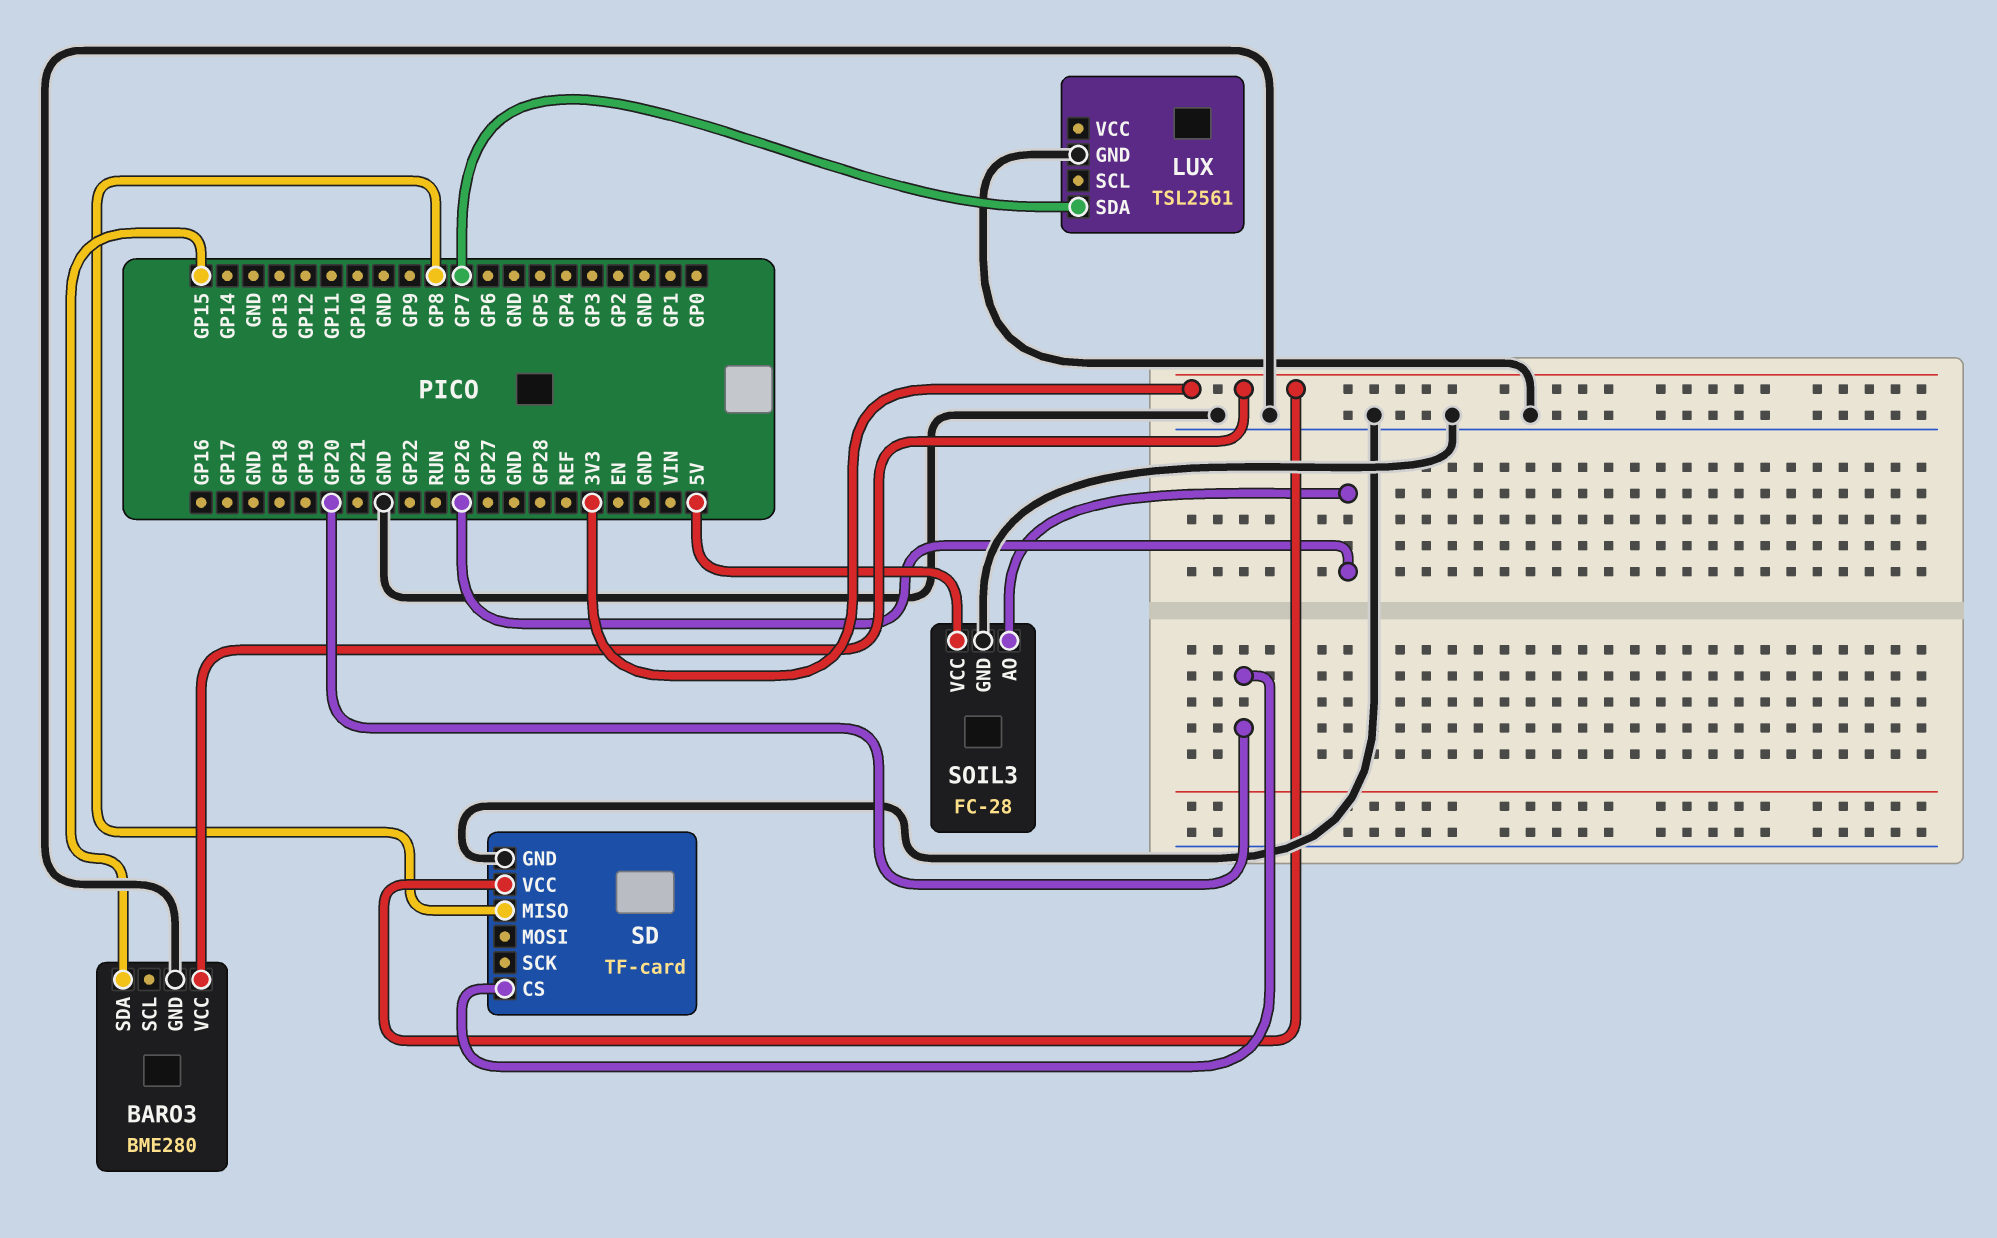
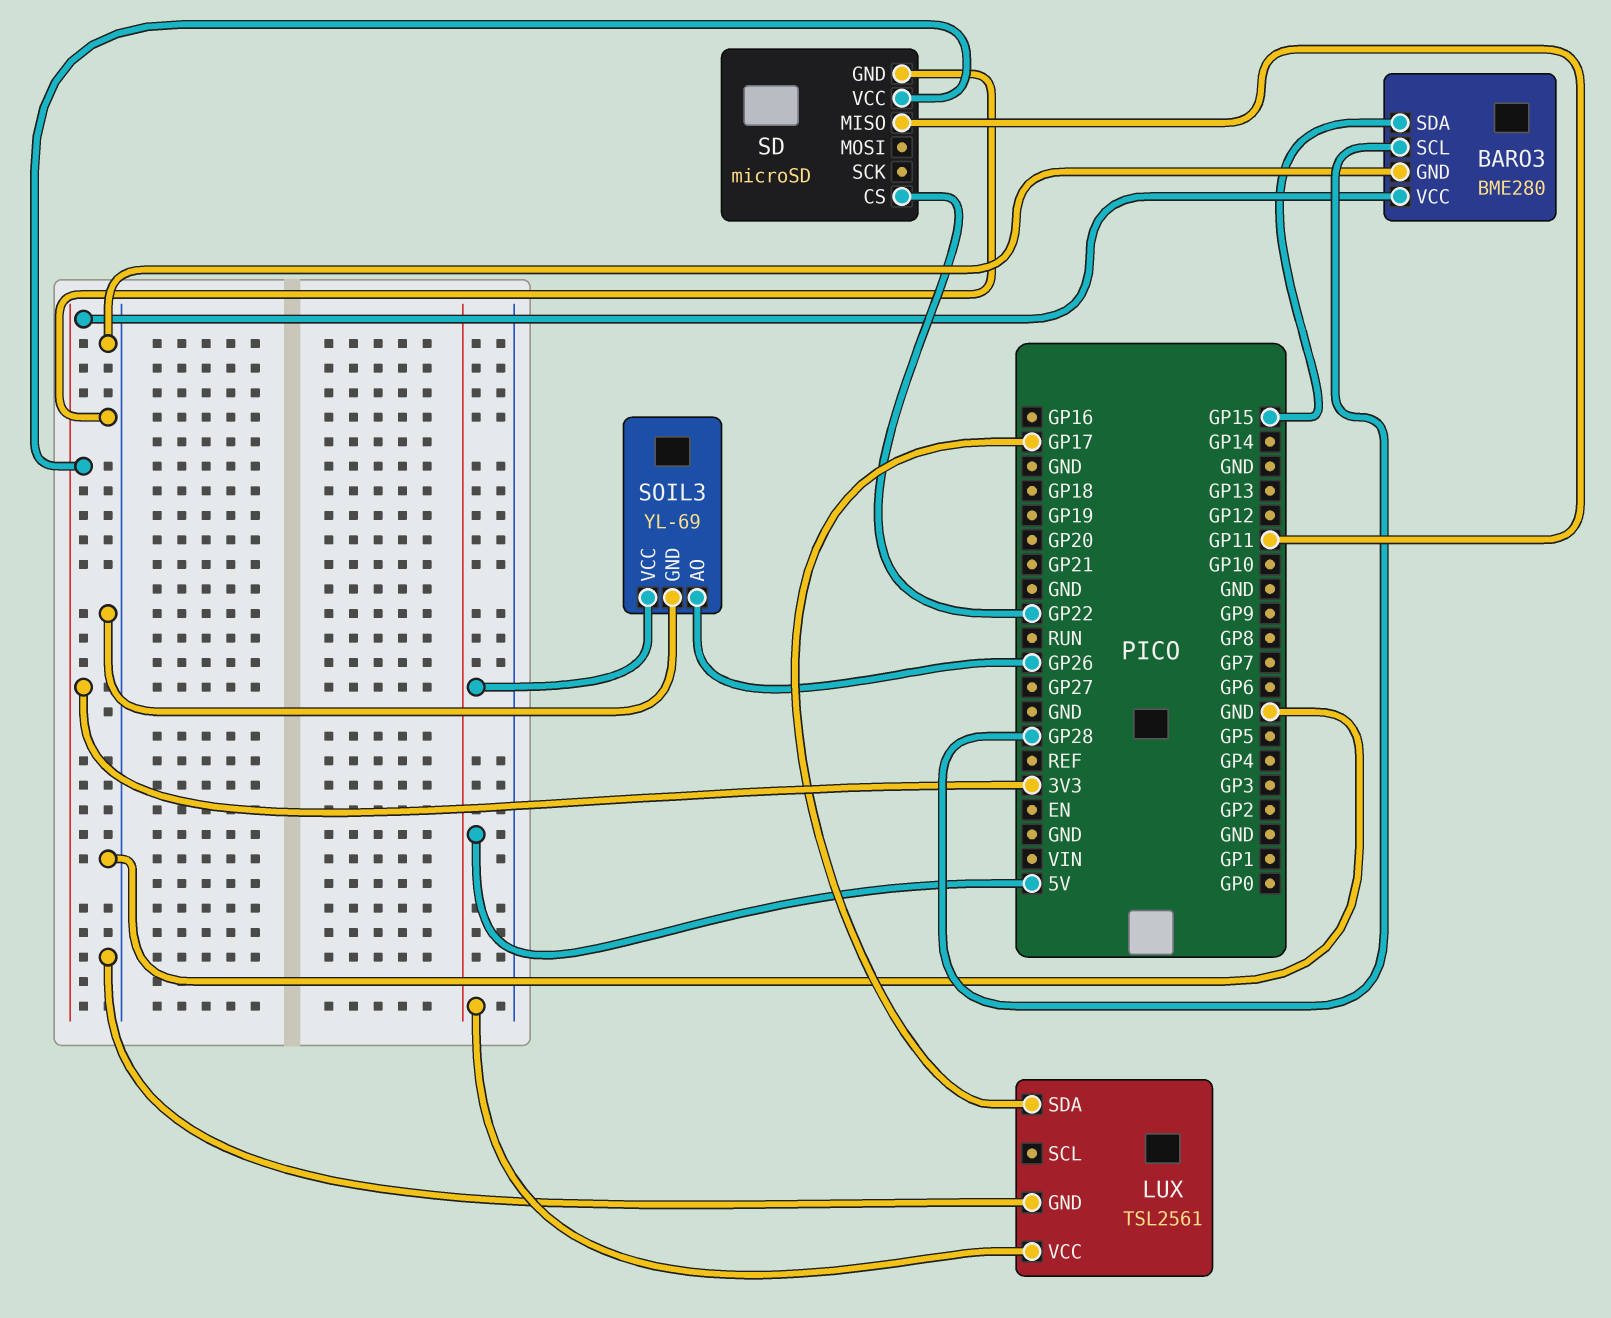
BARO3 pin SCL: none -> GP28
LUX pin SDA: GP7 -> GP17
LUX pin VCC: none -> 5V
SD: TF-card -> microSD
SD pin CS: GP20 -> GP22
SD pin MISO: GP8 -> GP11
SOIL3: FC-28 -> YL-69

